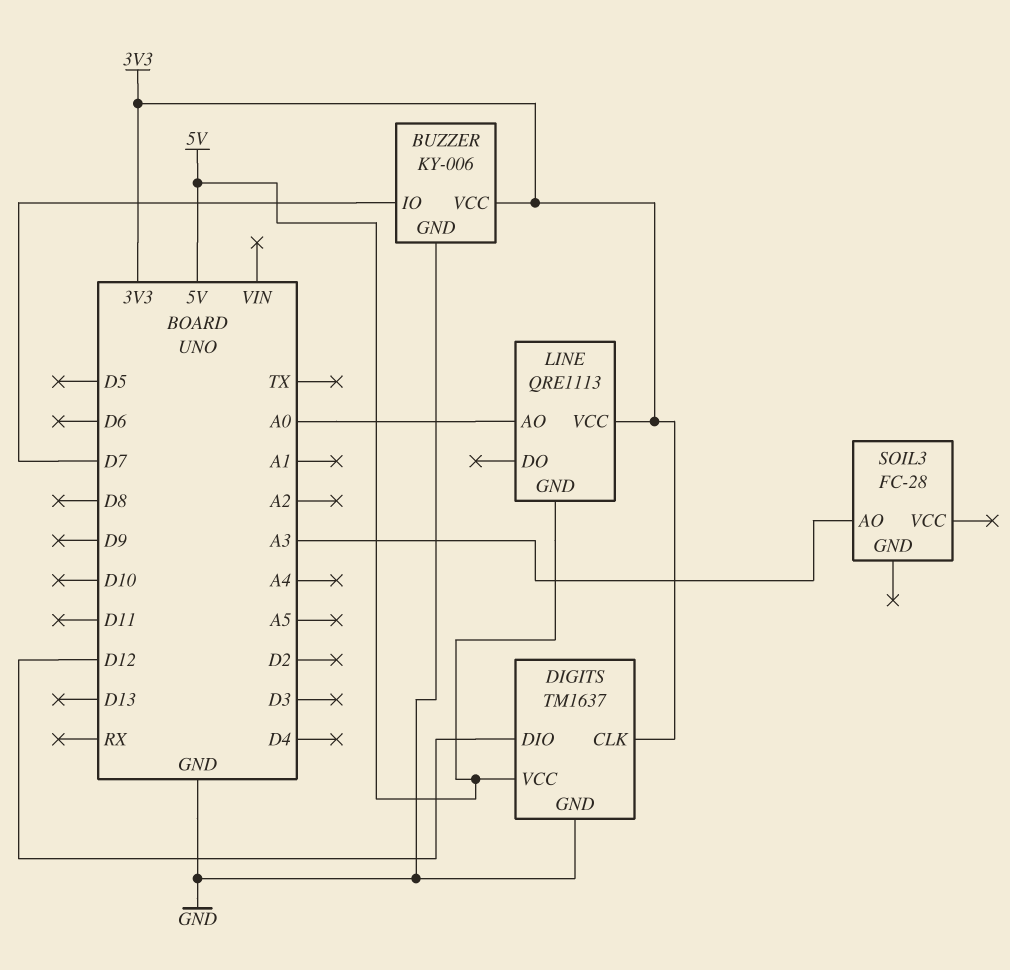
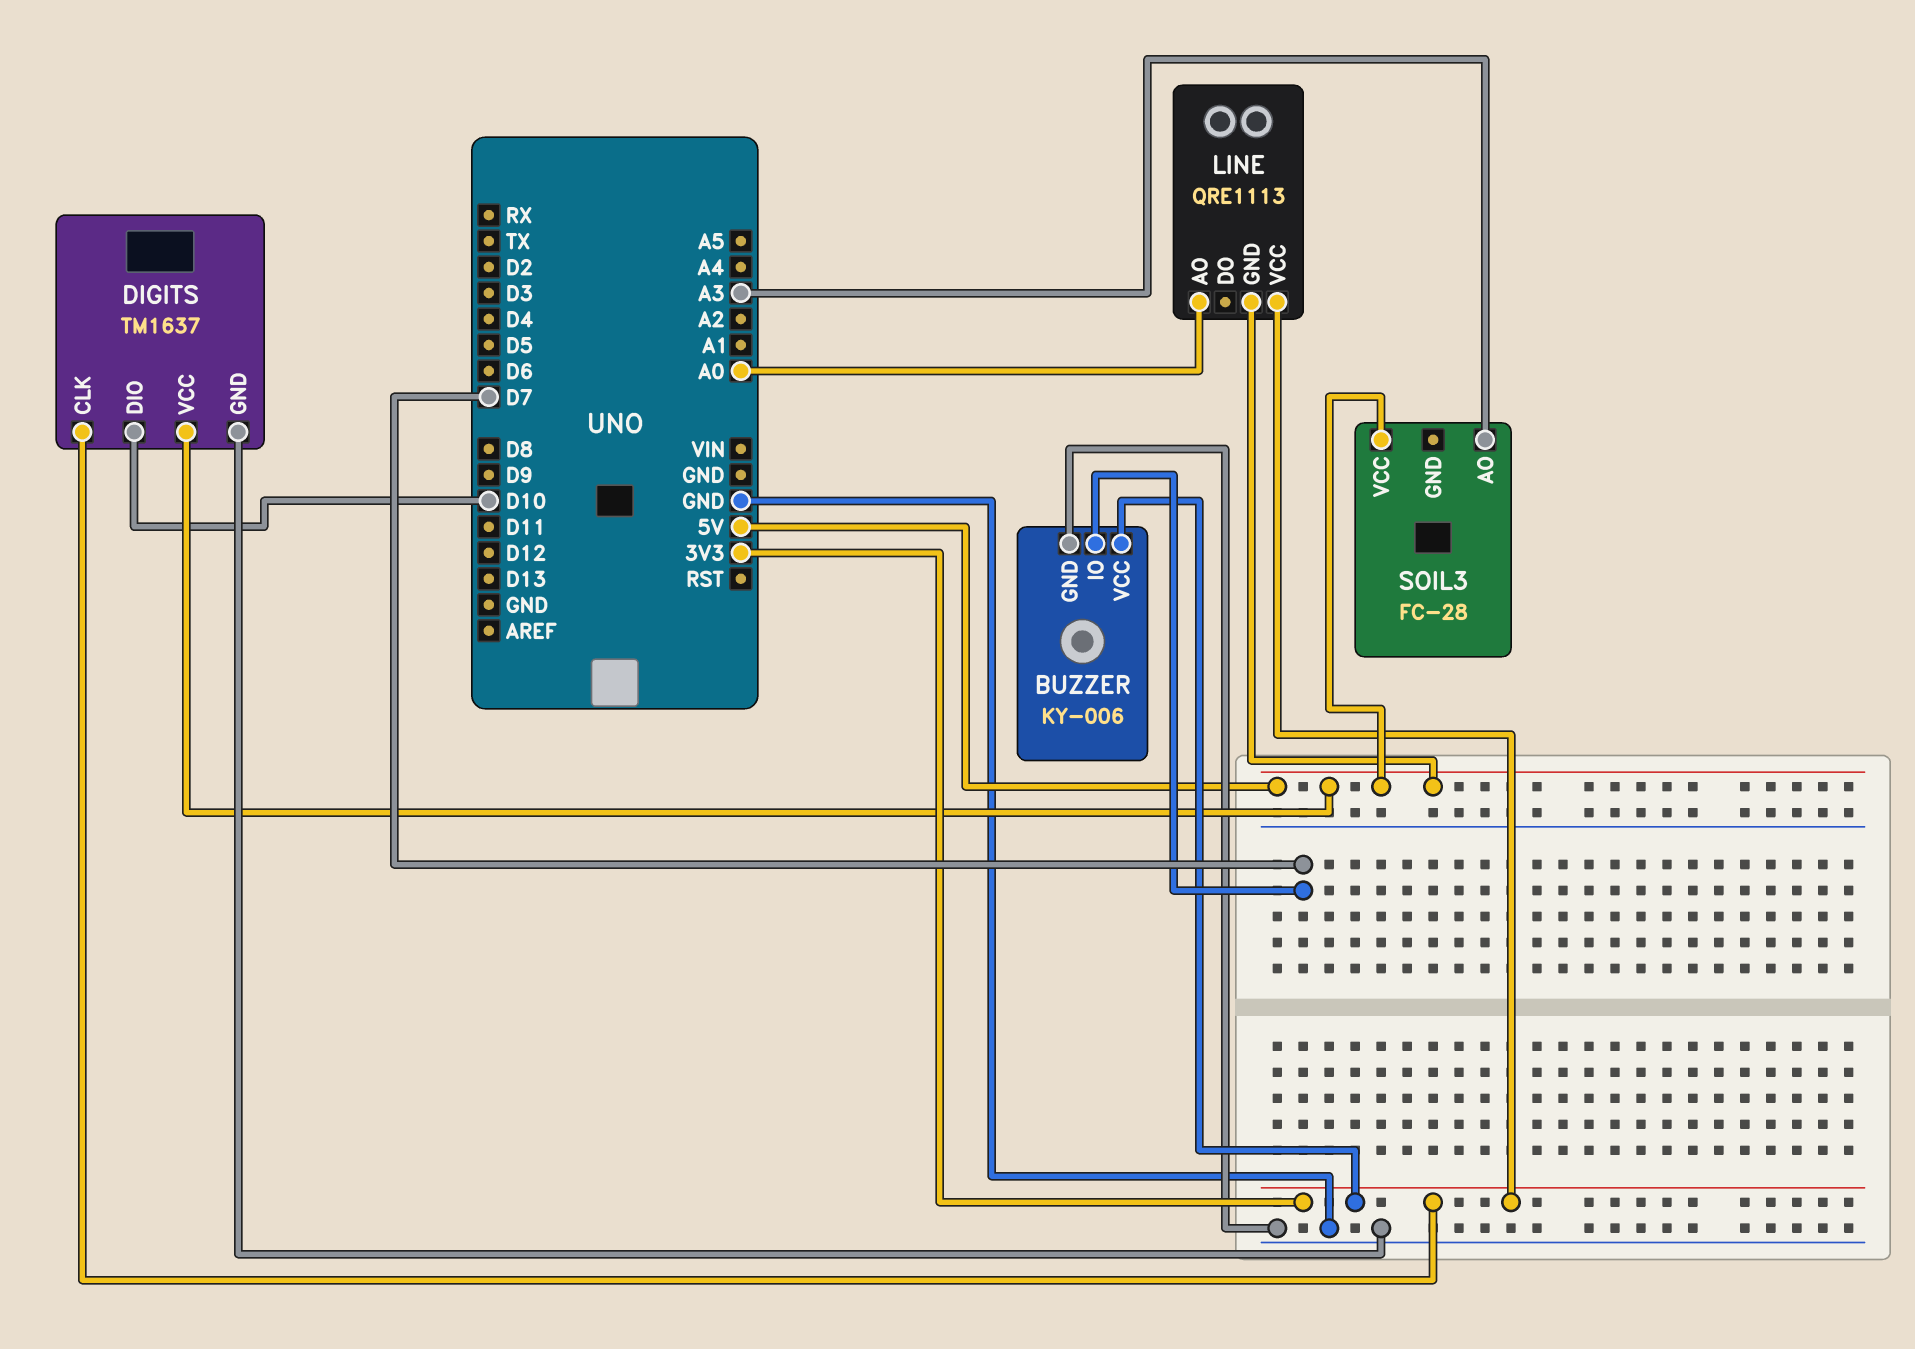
DIGITS pin DIO: D12 -> D10
SOIL3 pin VCC: none -> 5V

